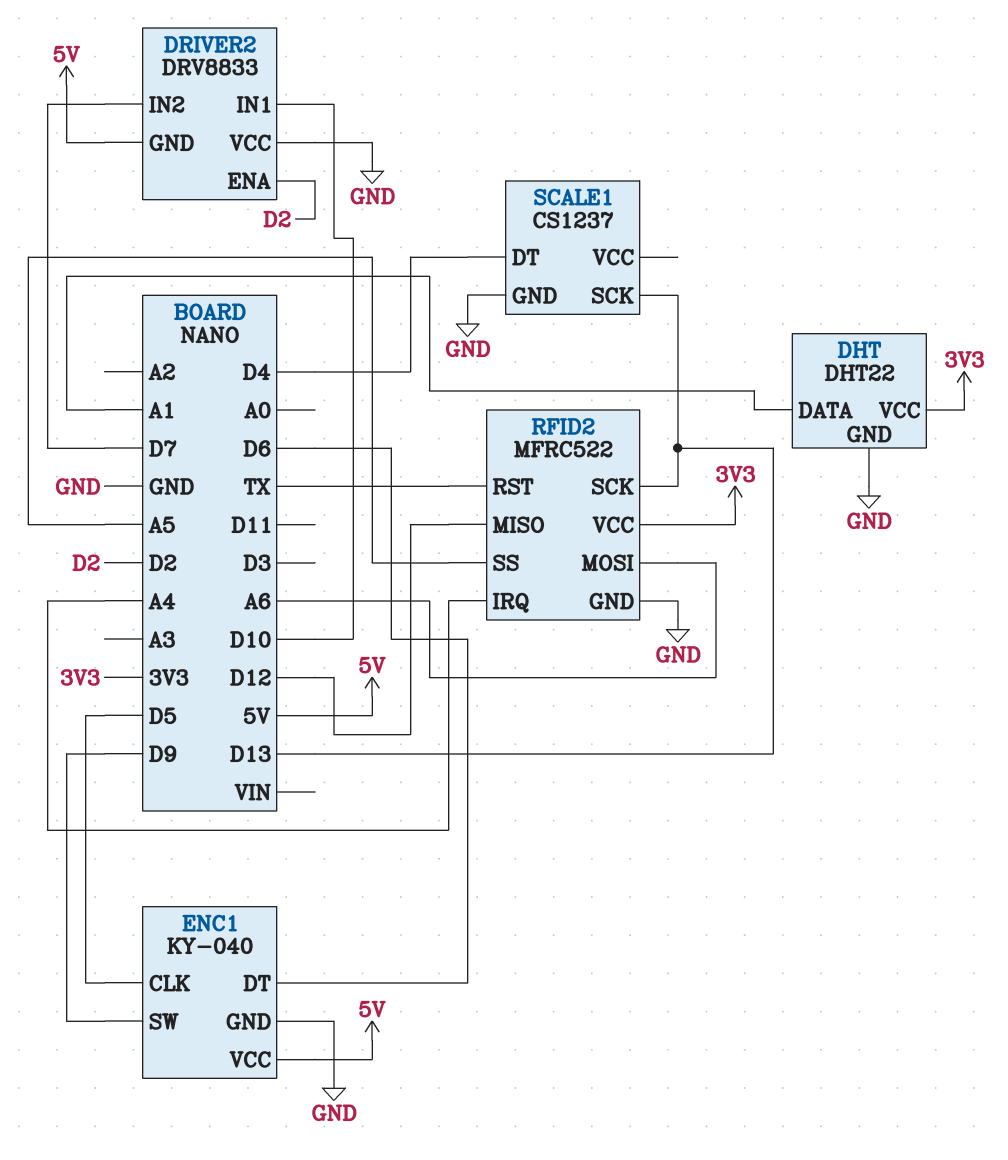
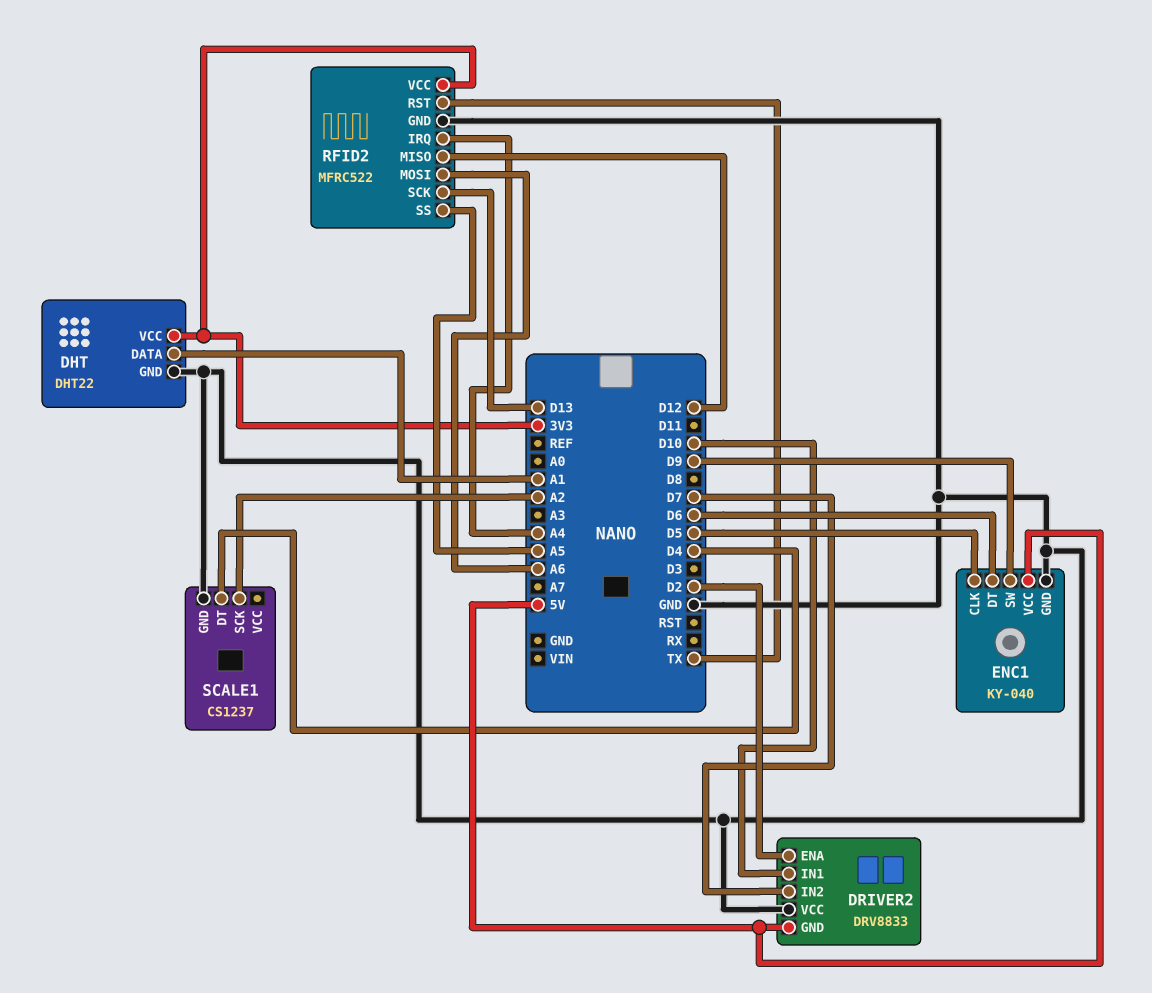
SCALE1 pin SCK: D13 -> A2

